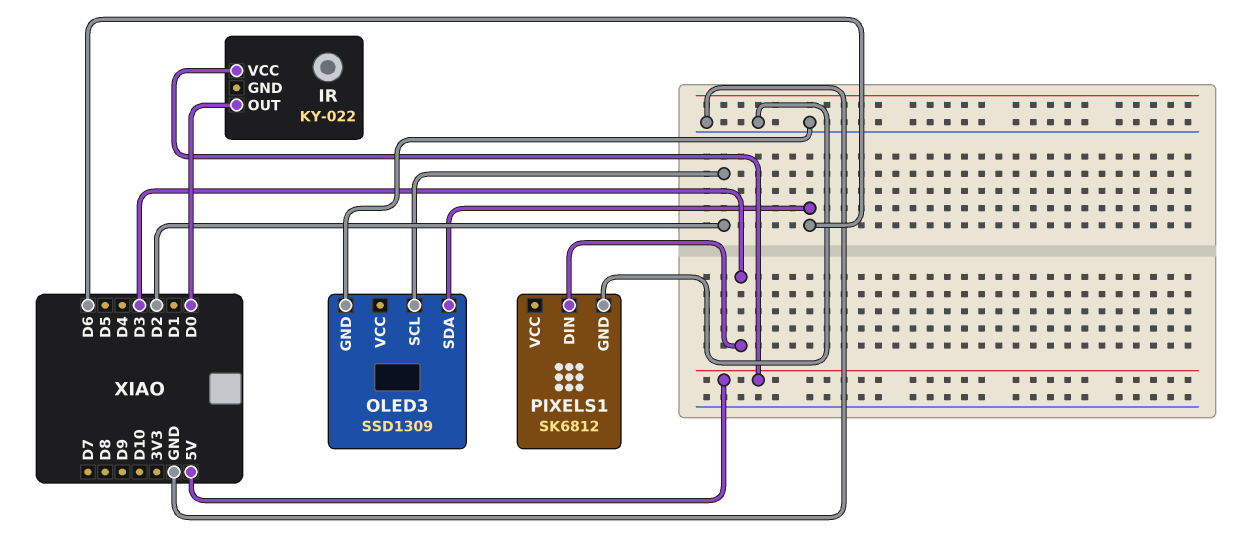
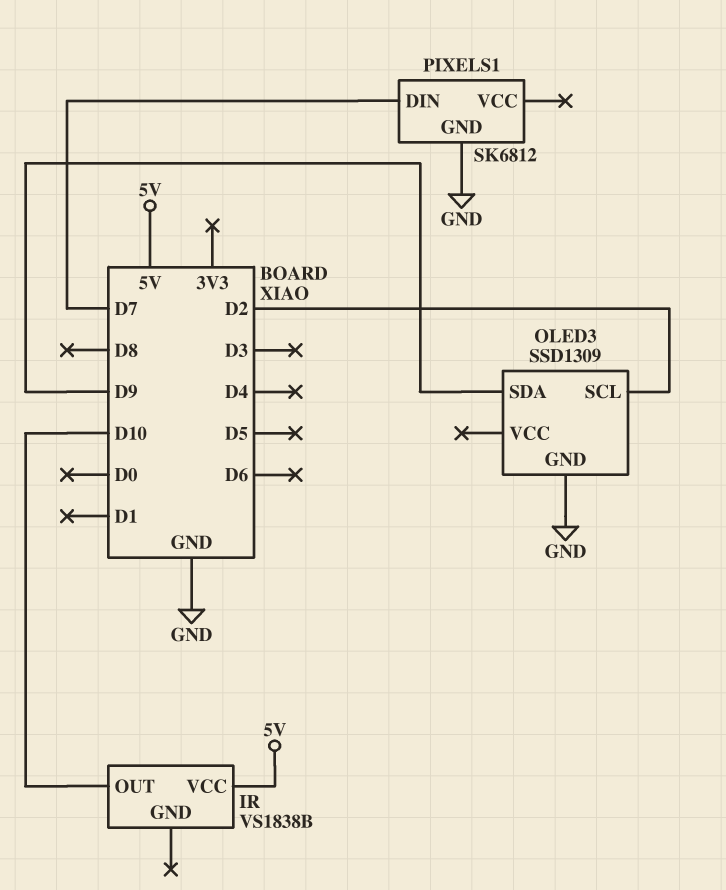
IR: KY-022 -> VS1838B
IR pin OUT: D0 -> D10
OLED3 pin SDA: D6 -> D9
PIXELS1 pin DIN: D3 -> D7

